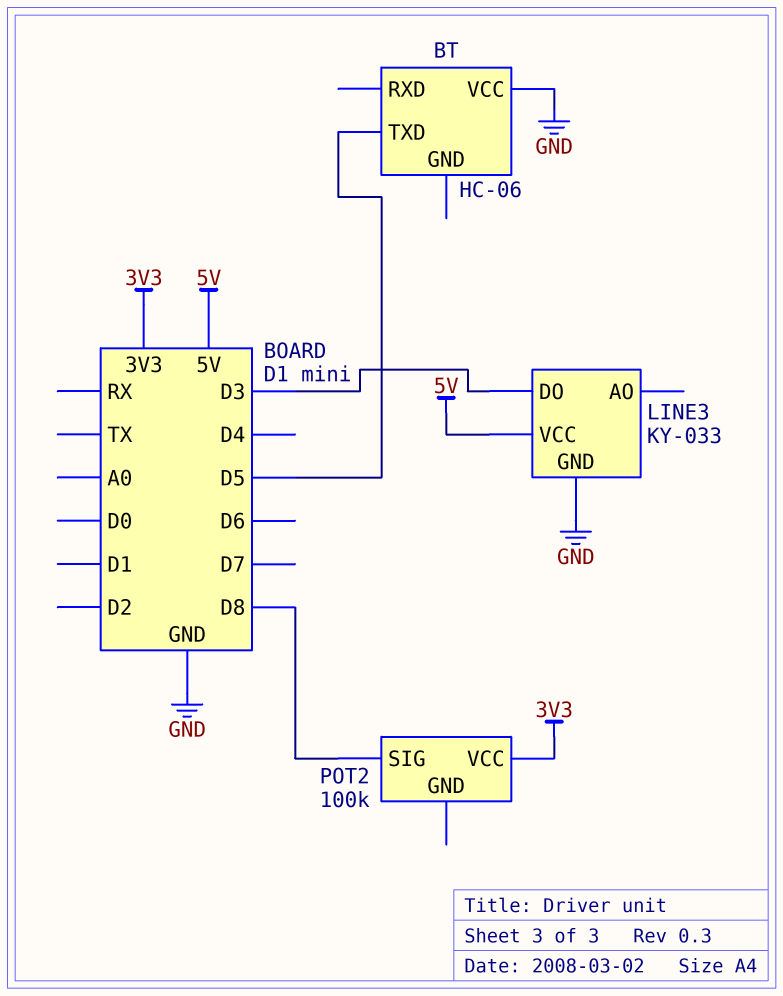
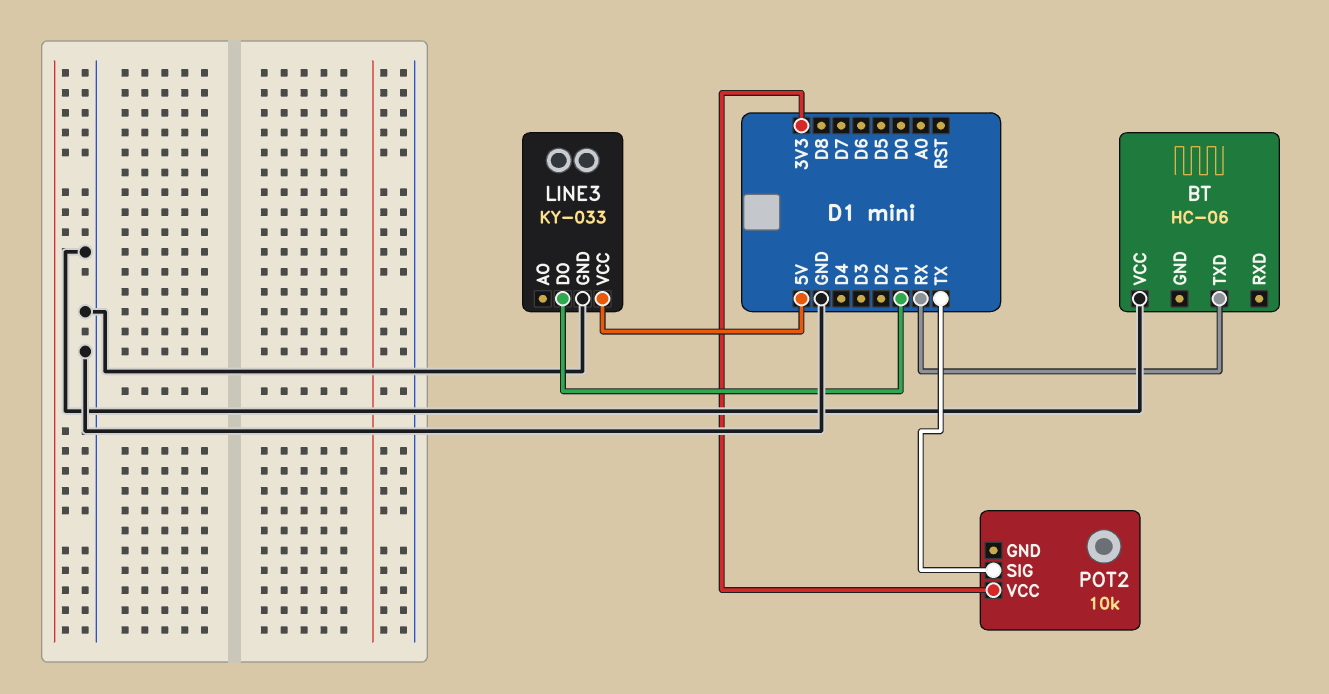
BT pin TXD: D5 -> RX
LINE3 pin DO: D3 -> D1
POT2: 100k -> 10k
POT2 pin SIG: D8 -> TX

